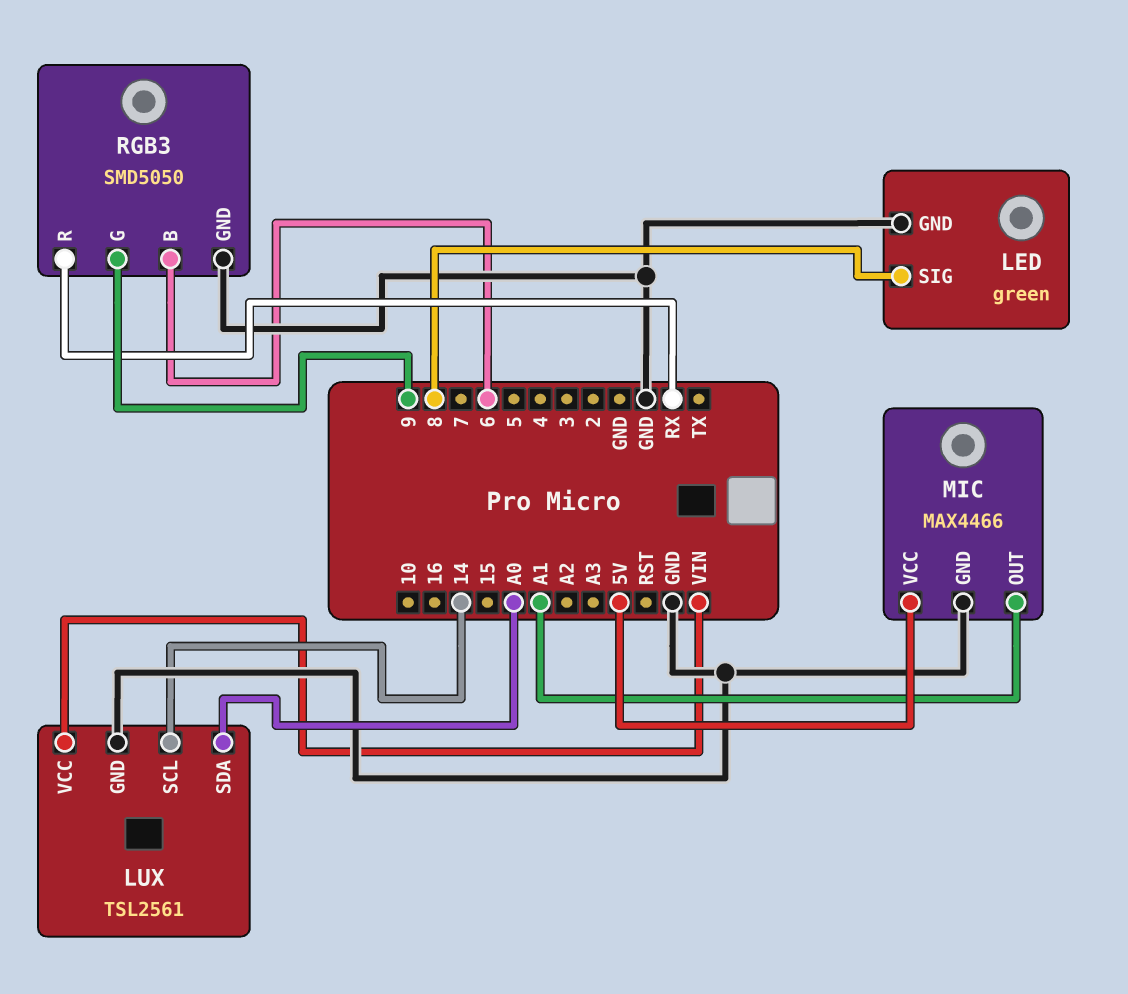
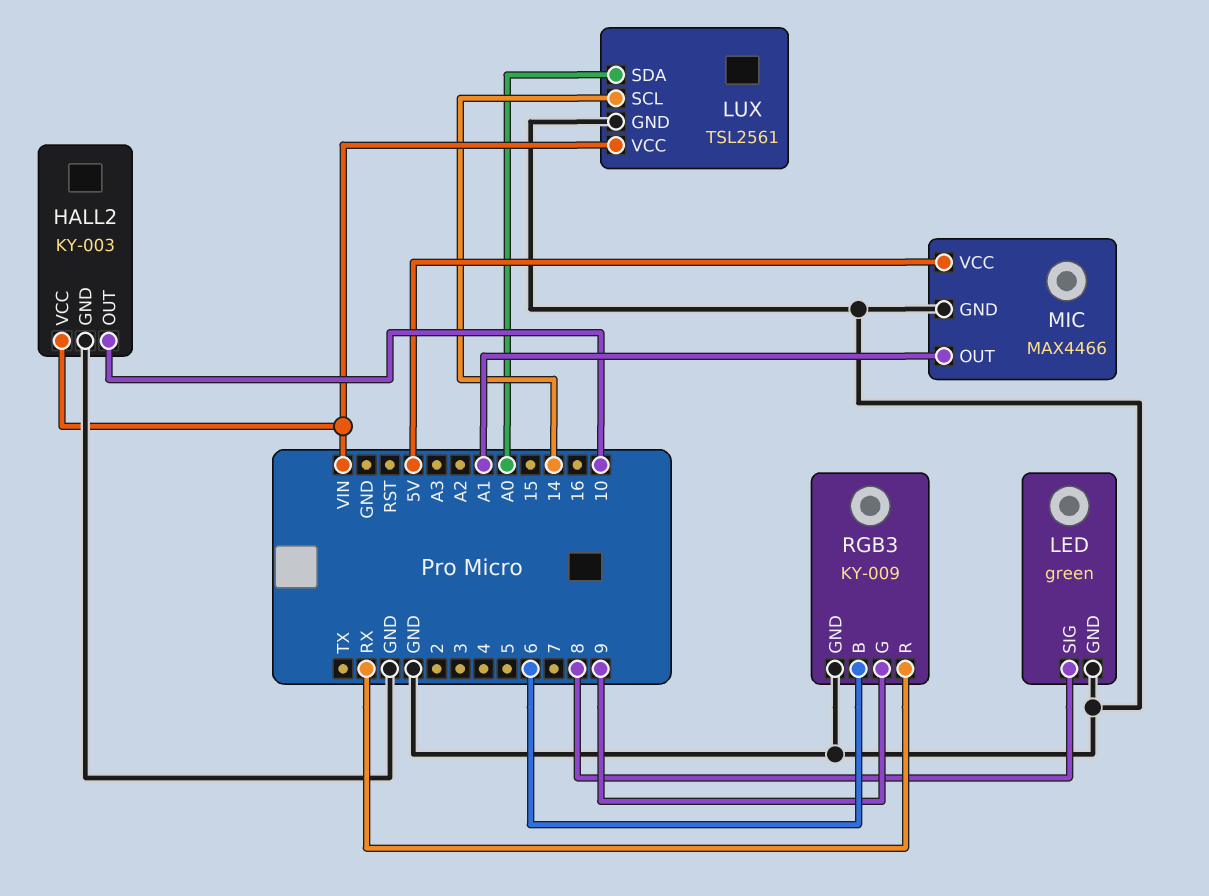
HALL2: none -> KY-003
HALL2 pin GND: none -> GND
HALL2 pin OUT: none -> 10
HALL2 pin VCC: none -> VIN
RGB3: SMD5050 -> KY-009

